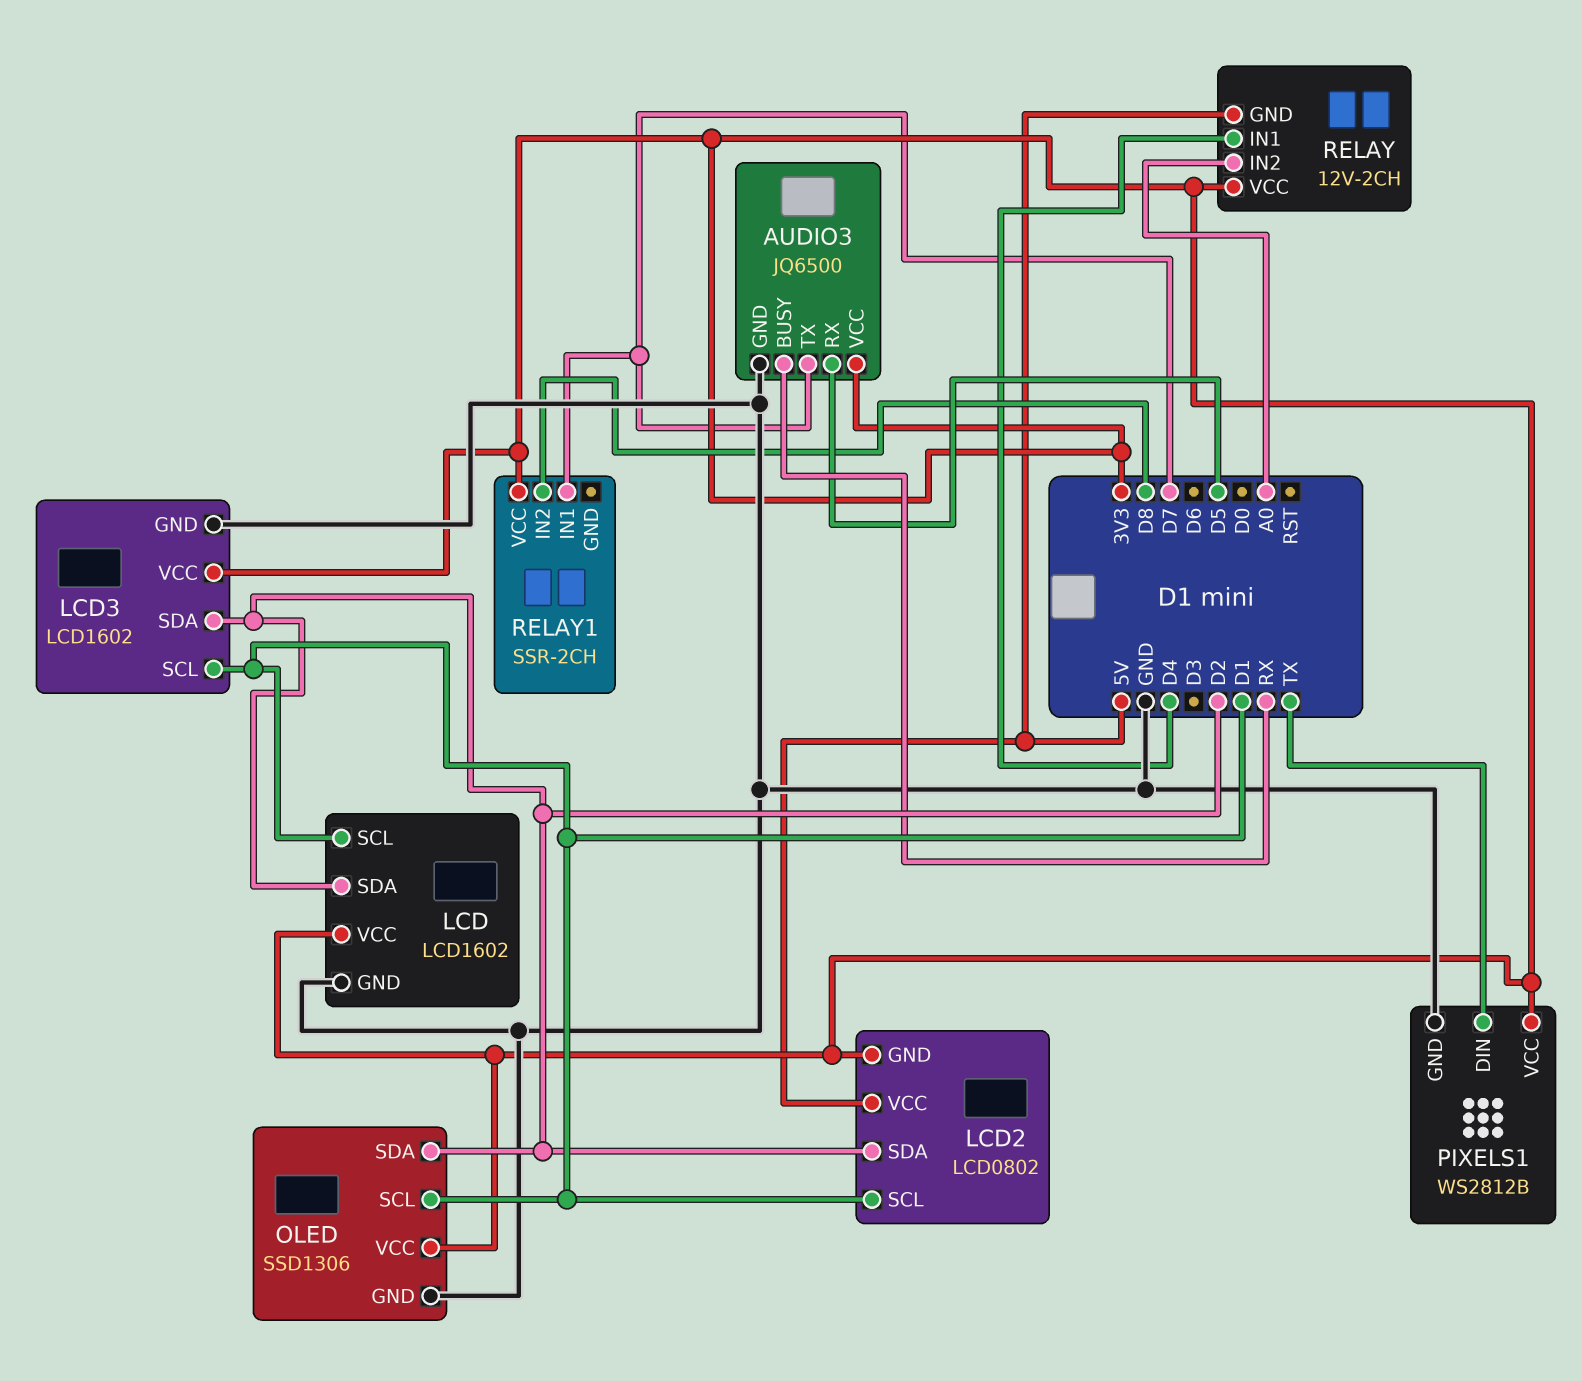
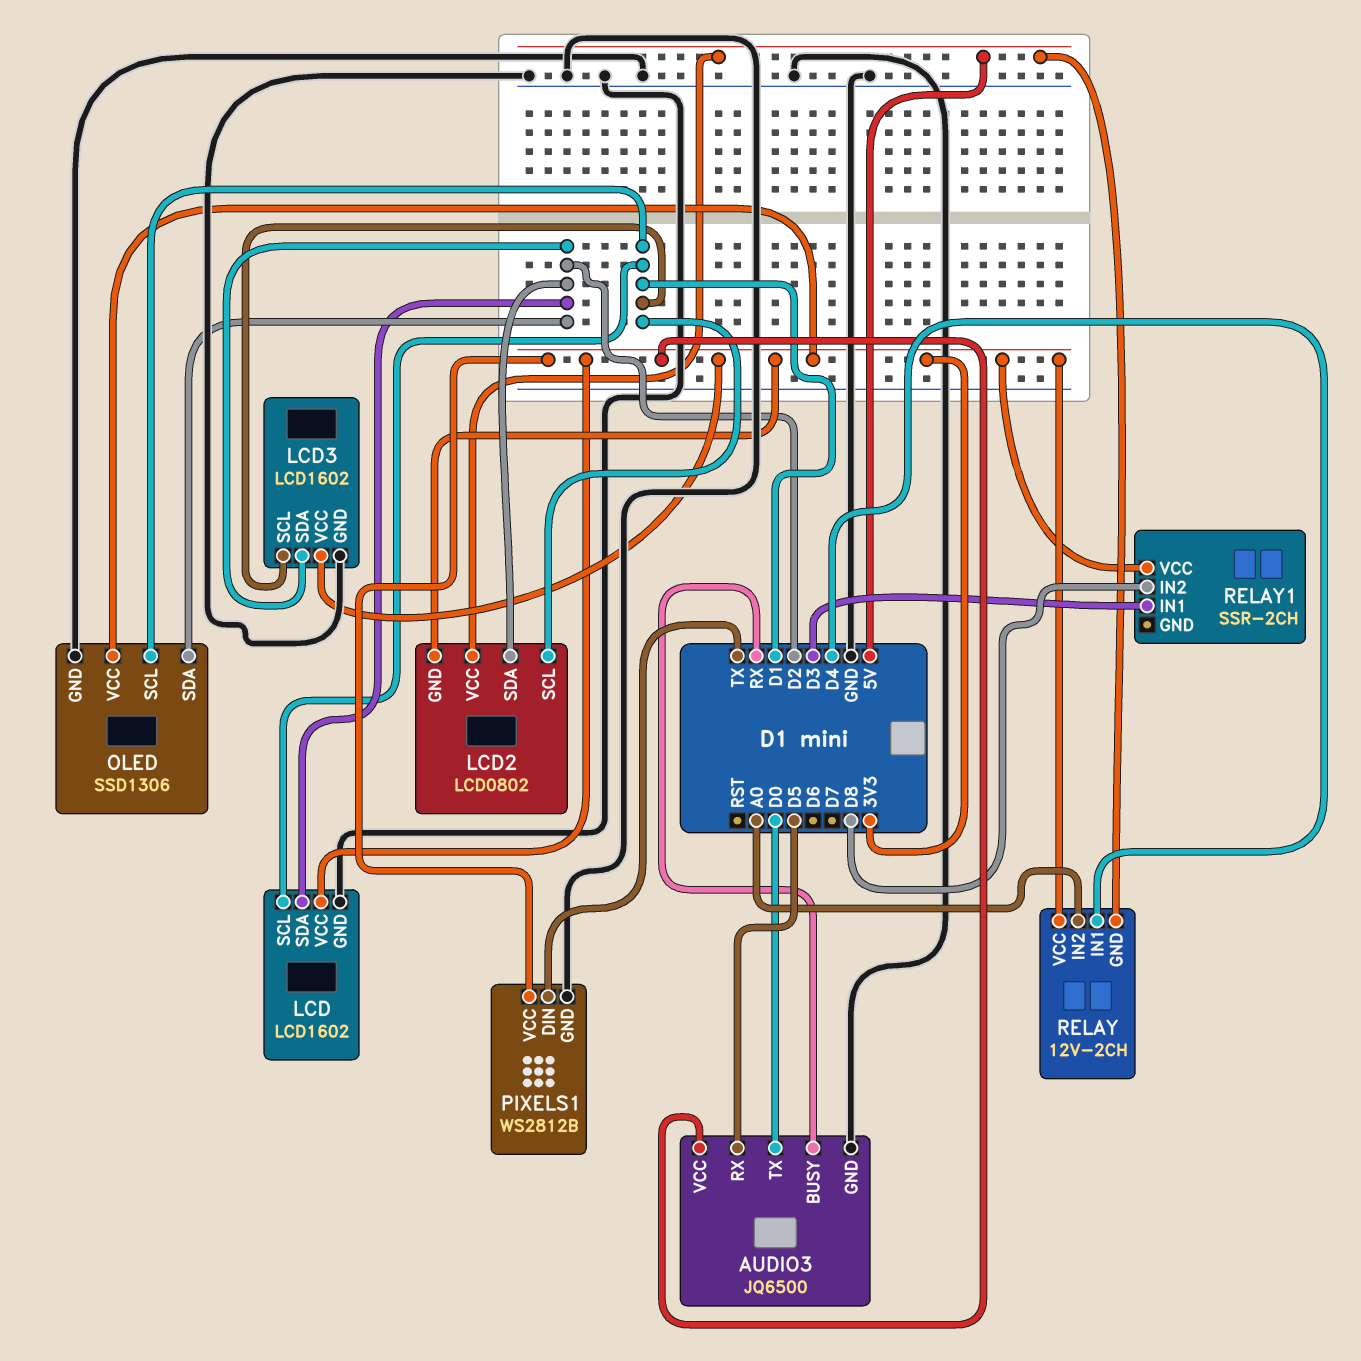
AUDIO3 pin TX: D7 -> D0
RELAY1 pin IN1: D7 -> D3

